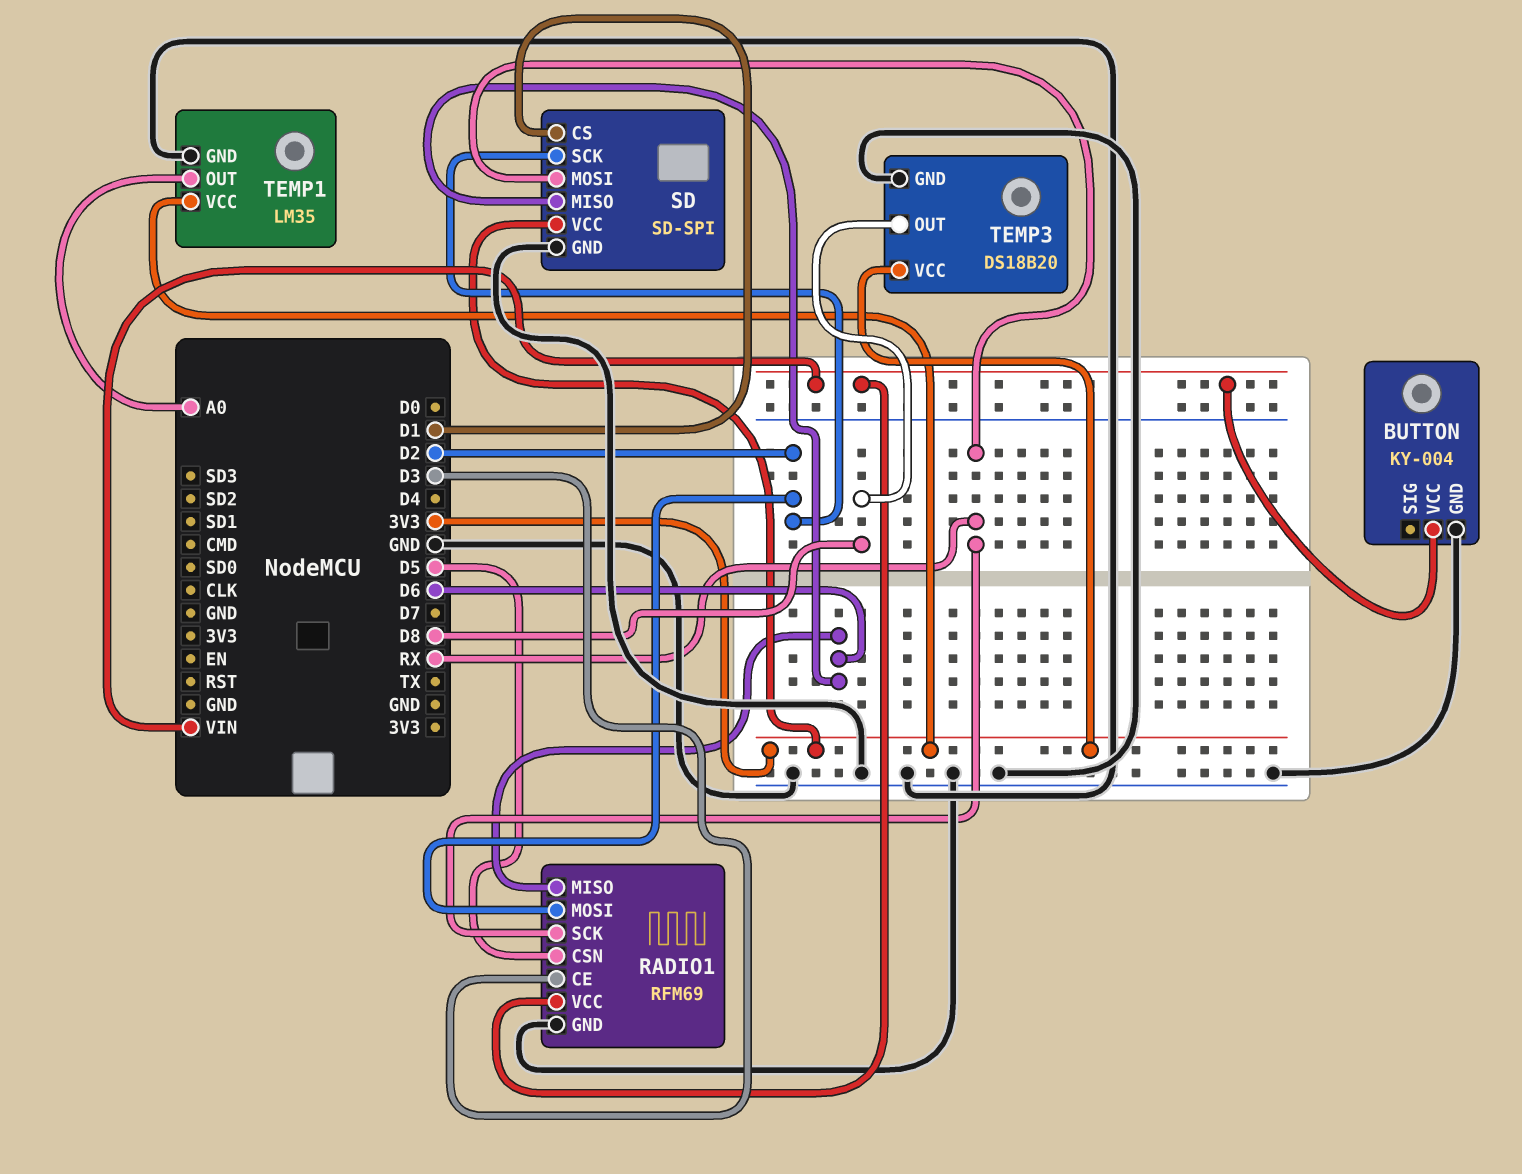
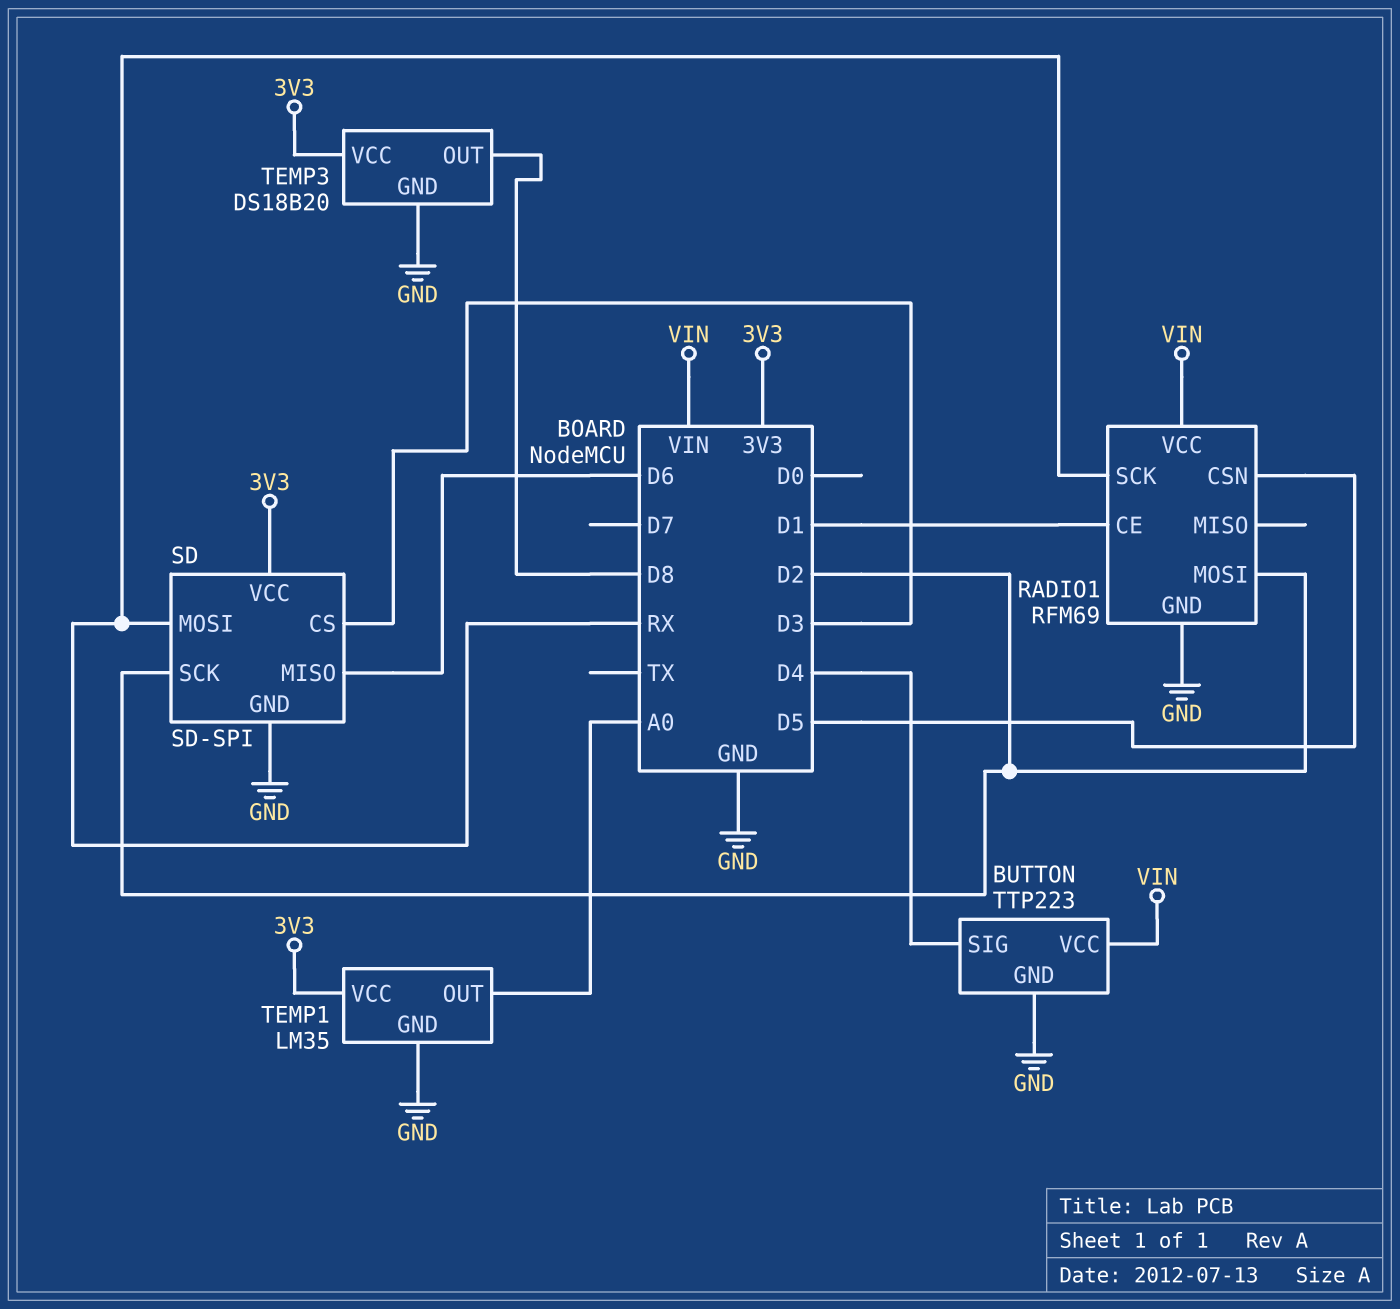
BUTTON: KY-004 -> TTP223
BUTTON pin SIG: none -> D4
RADIO1 pin CE: D3 -> D1
RADIO1 pin MISO: D6 -> none
SD pin CS: D1 -> D3

